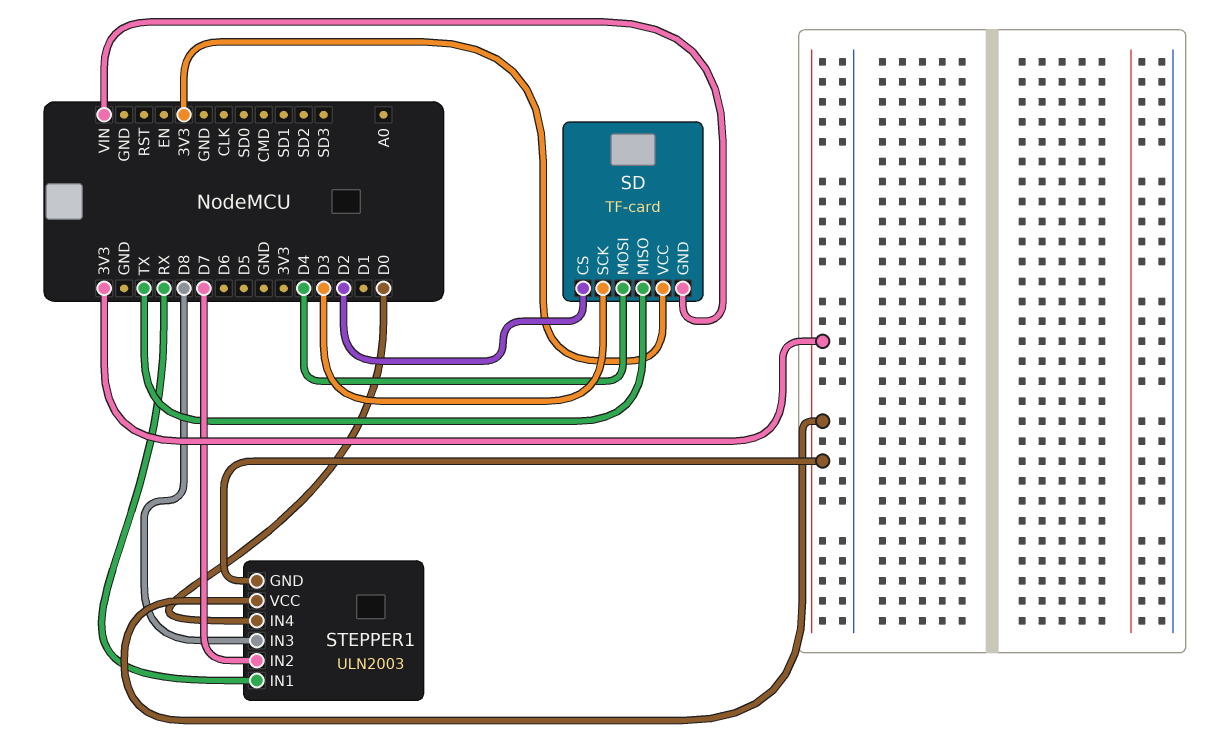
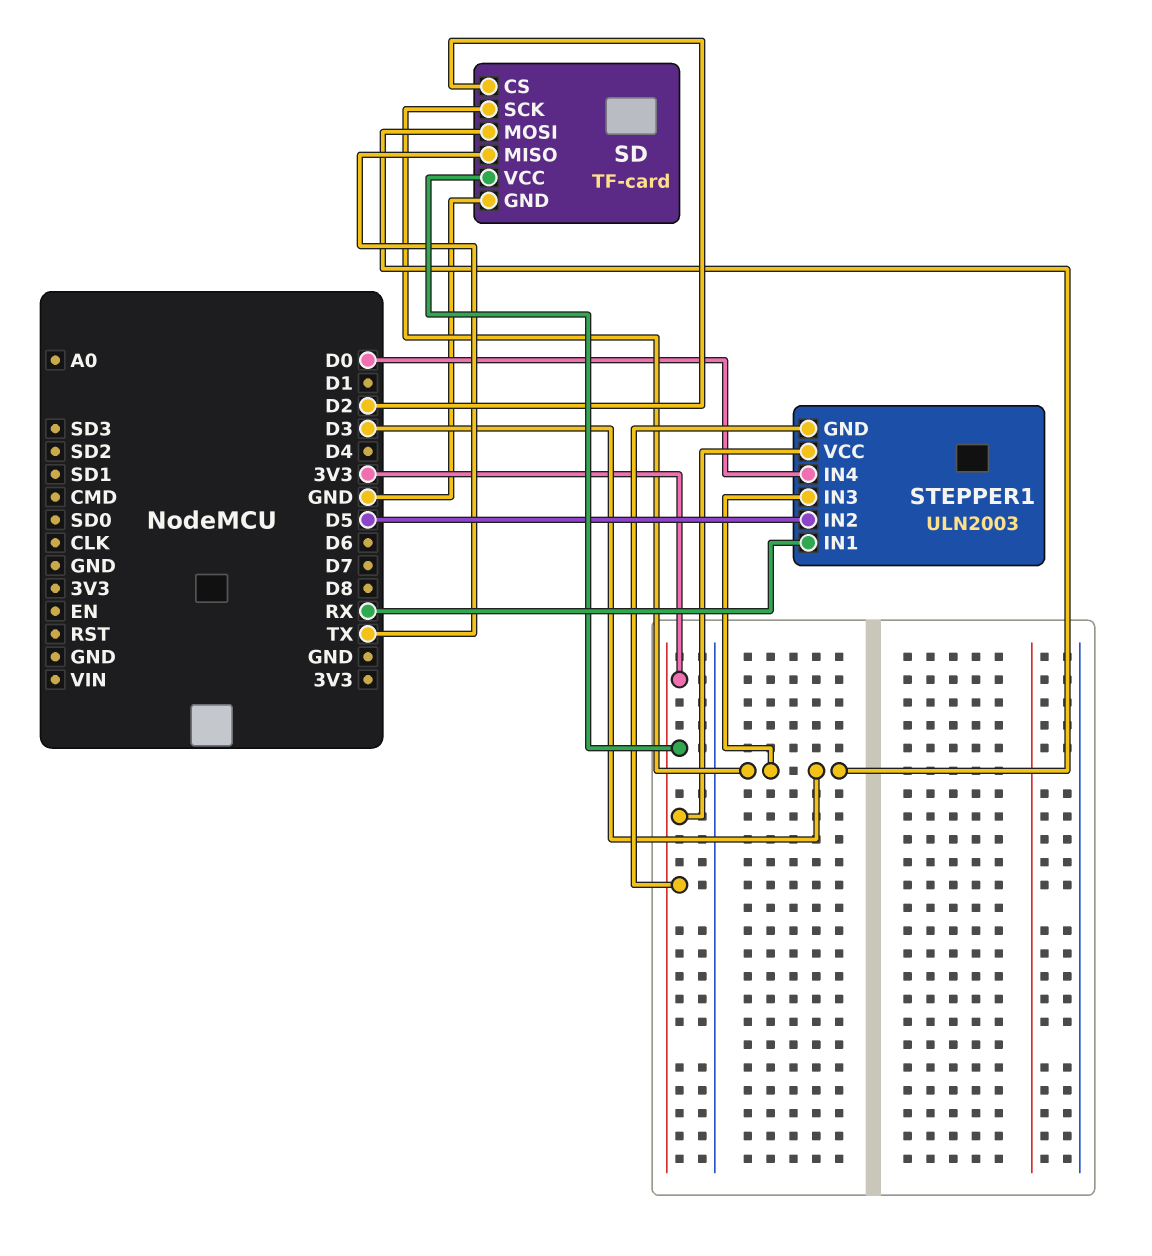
SD pin GND: VIN -> GND
SD pin MOSI: D4 -> D3
STEPPER1 pin IN2: D7 -> D5
STEPPER1 pin IN3: D8 -> D3

